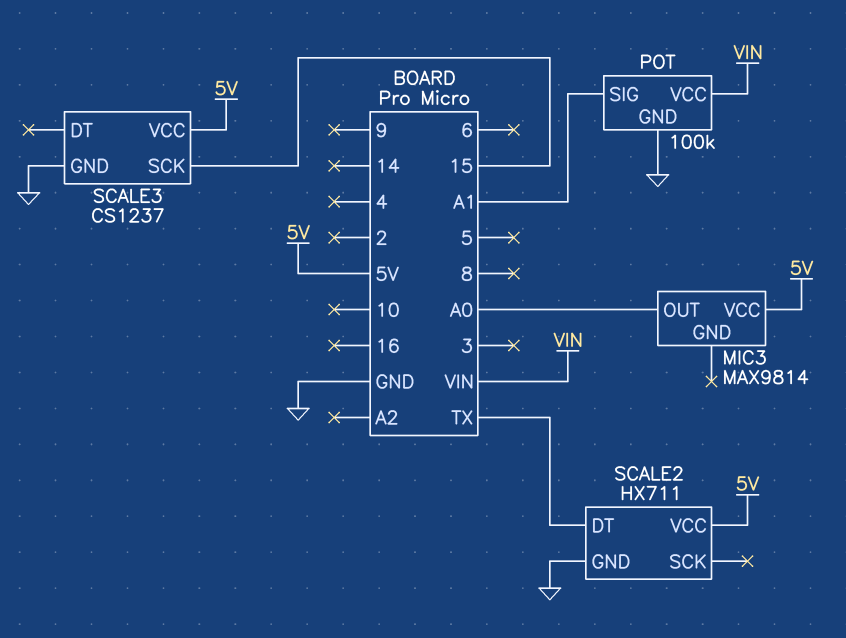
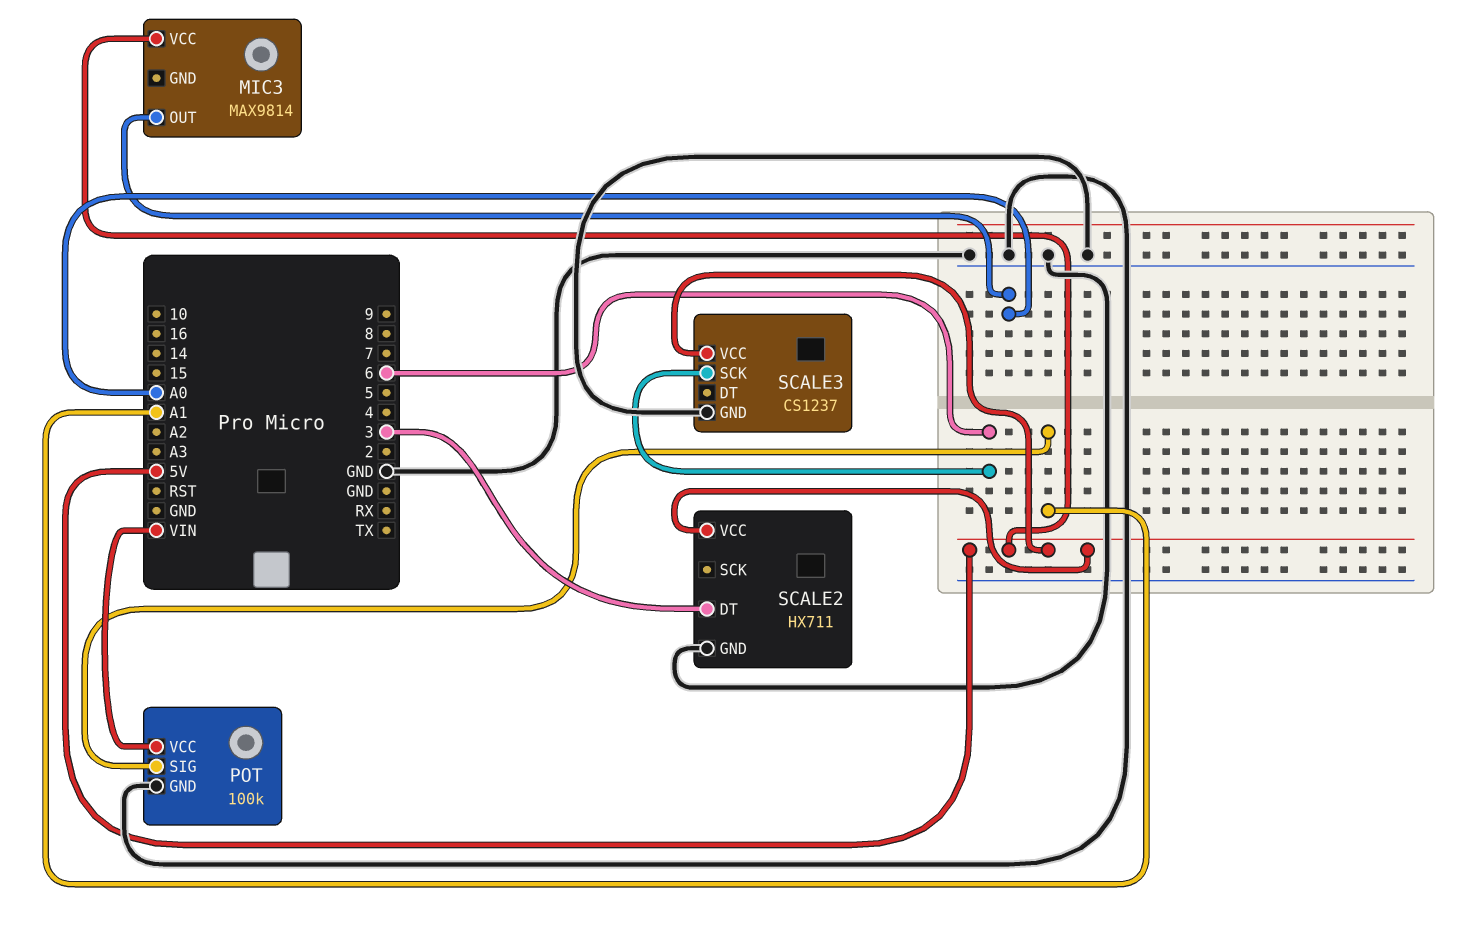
SCALE2 pin DT: TX -> 3
SCALE3 pin SCK: 15 -> 6

